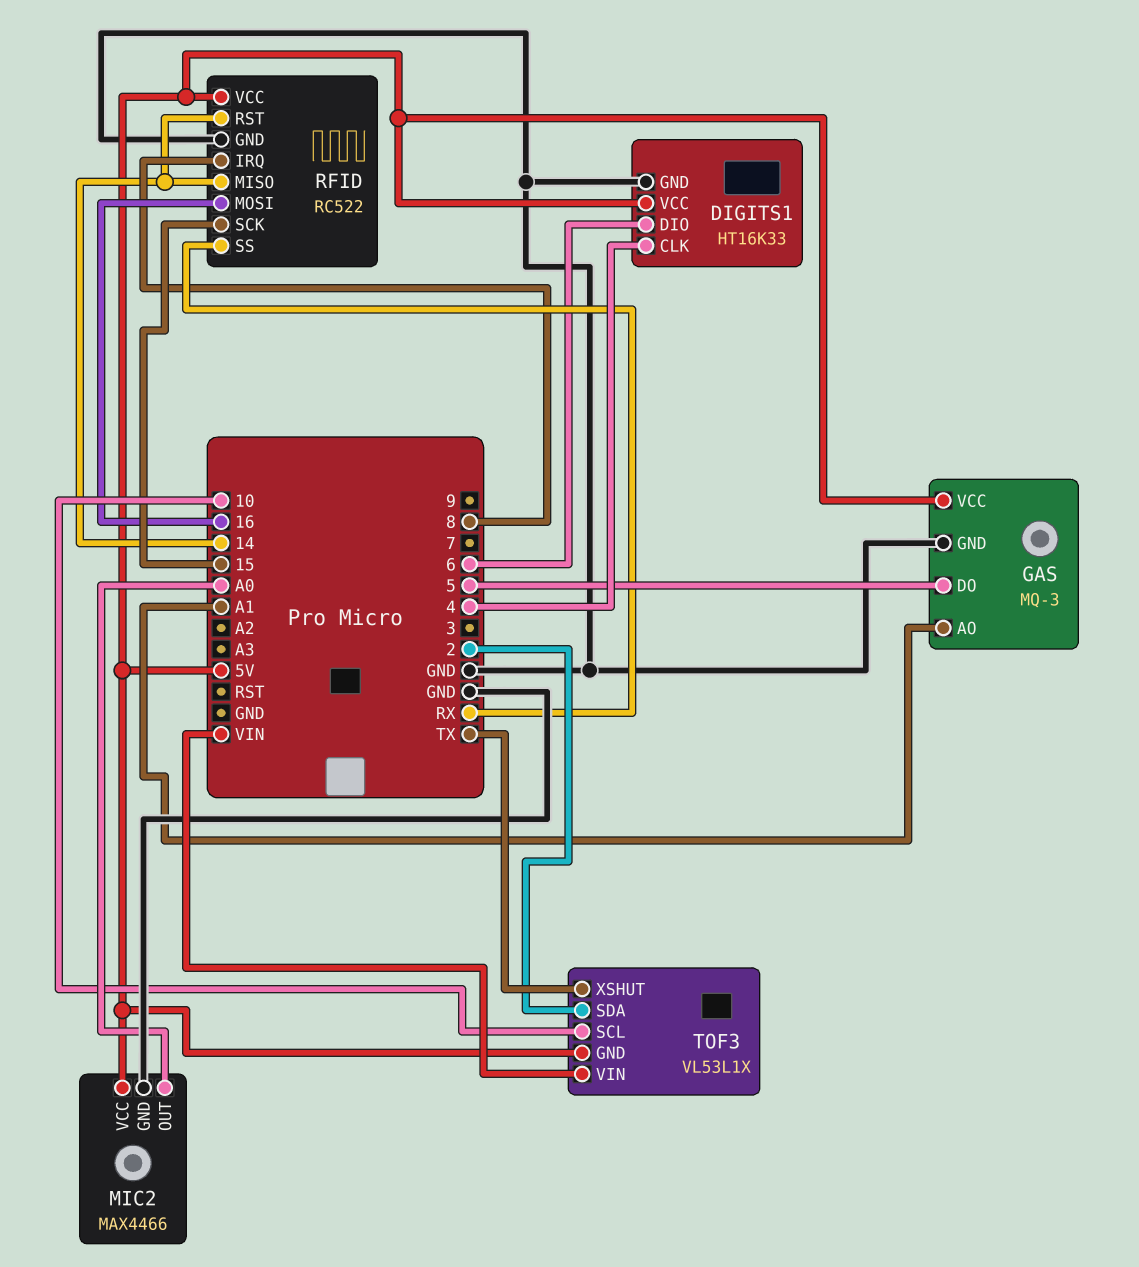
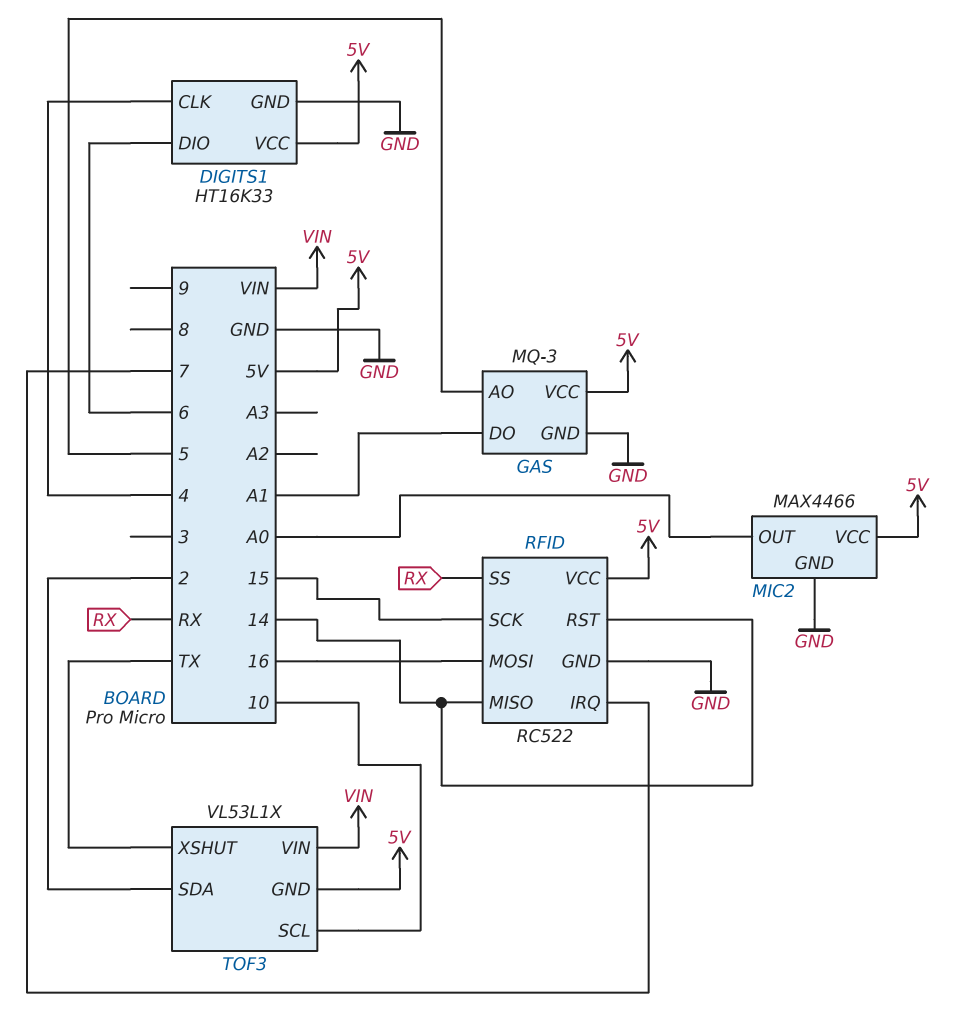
GAS pin AO: A1 -> 5
GAS pin DO: 5 -> A1
RFID pin IRQ: 8 -> 7

